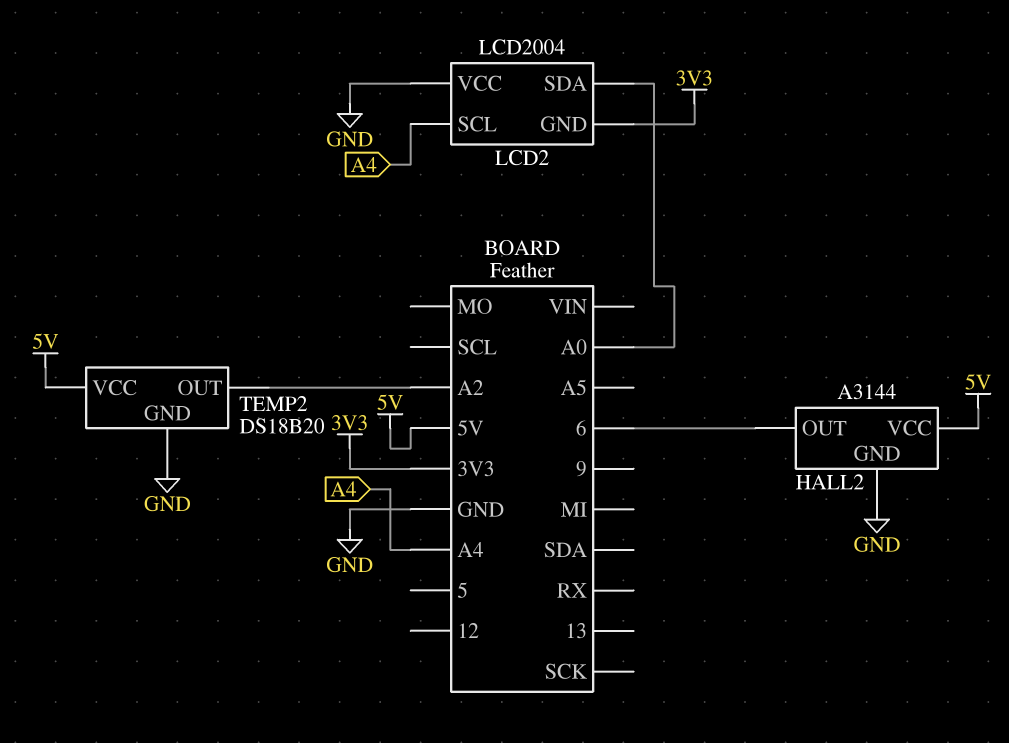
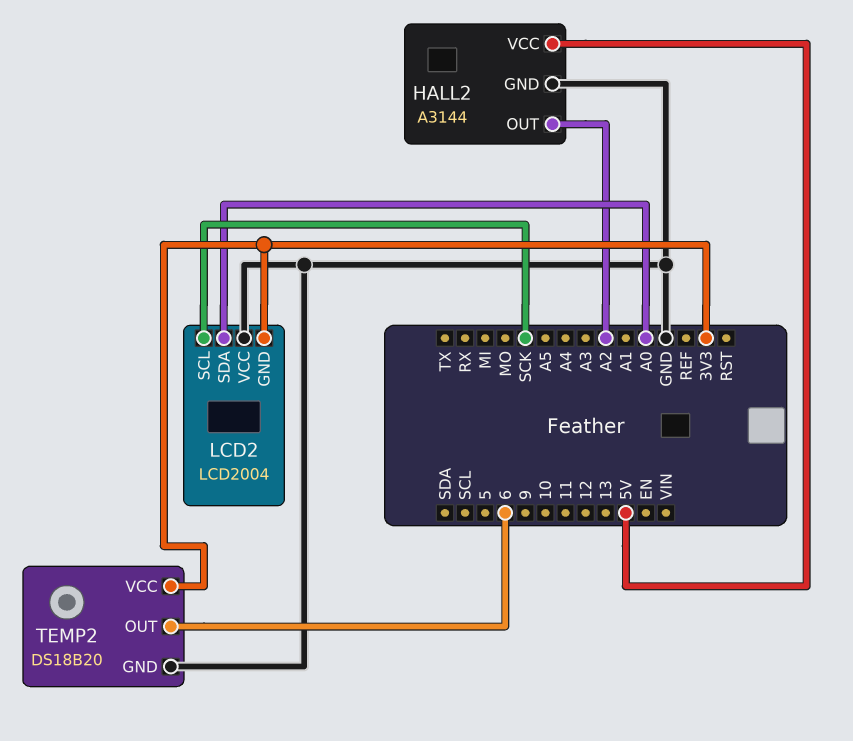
HALL2 pin OUT: 6 -> A2
LCD2 pin SCL: A4 -> SCK
TEMP2 pin OUT: A2 -> 6
TEMP2 pin VCC: 5V -> 3V3

